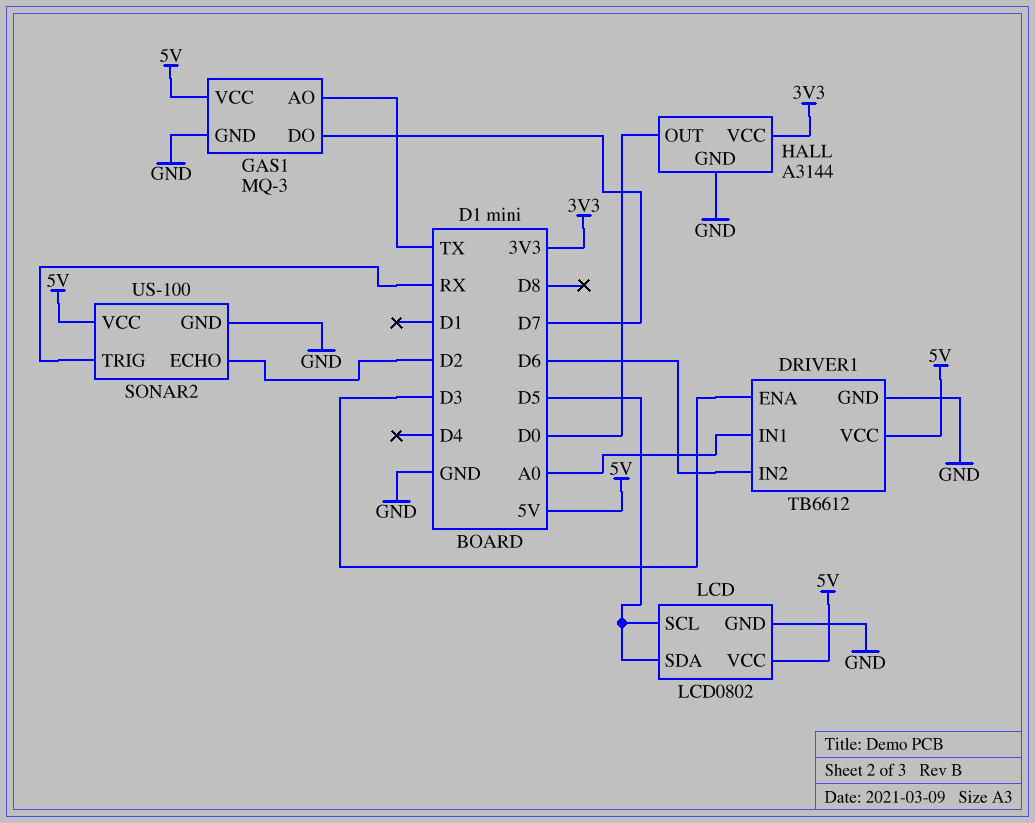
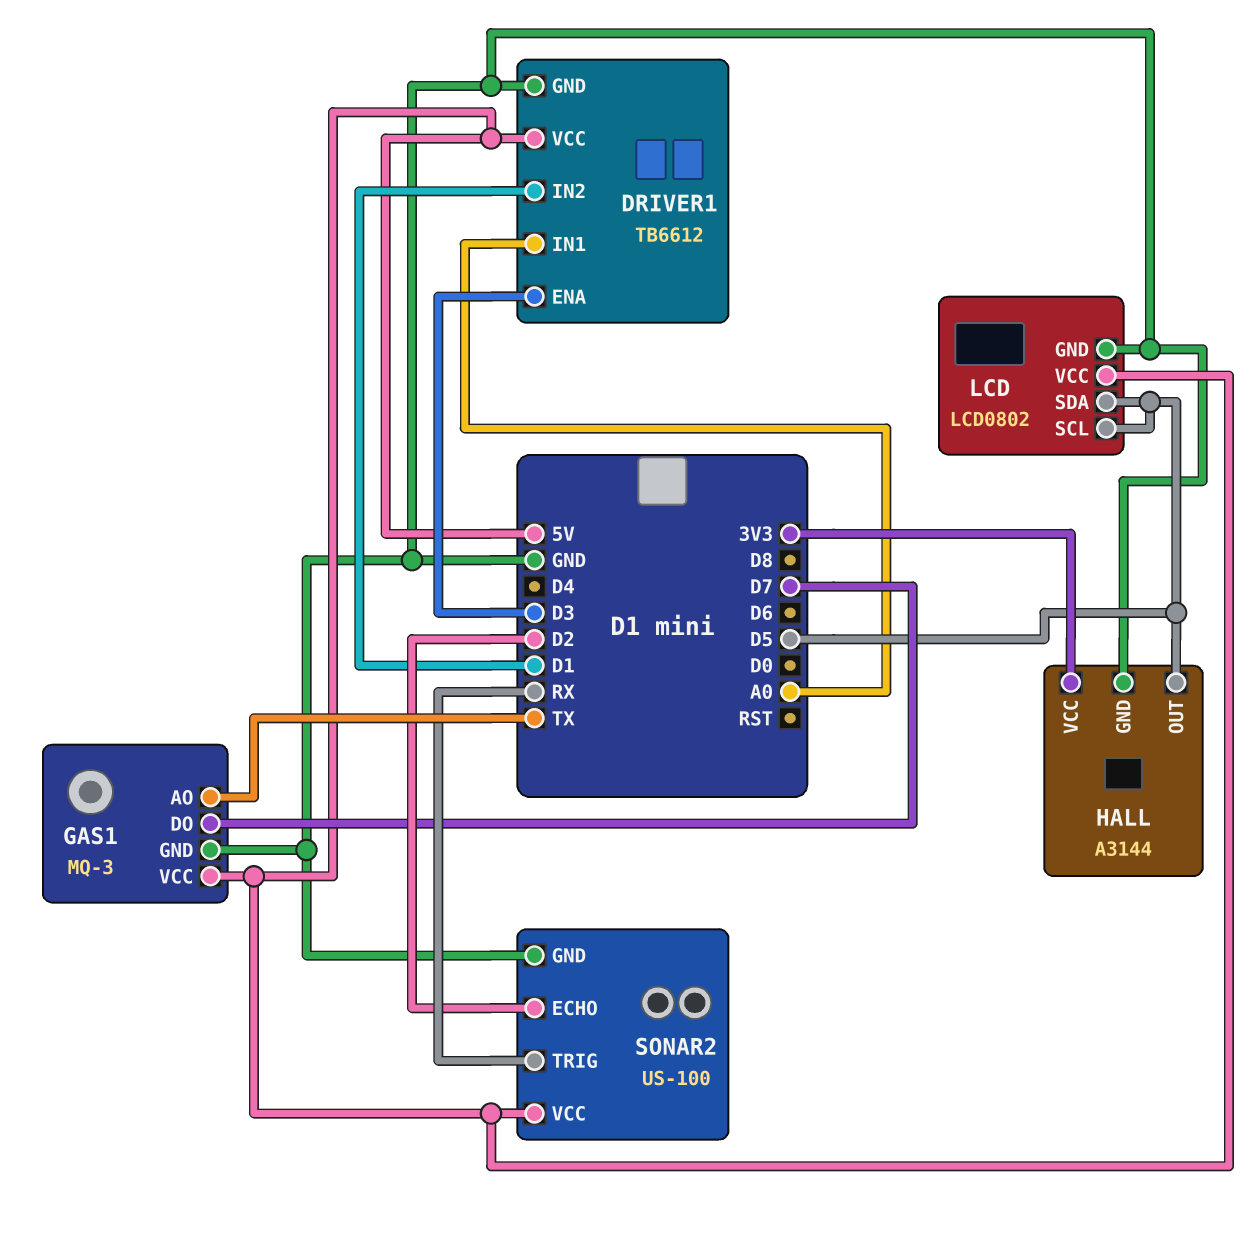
DRIVER1 pin IN2: D6 -> D1
HALL pin OUT: D0 -> D5

